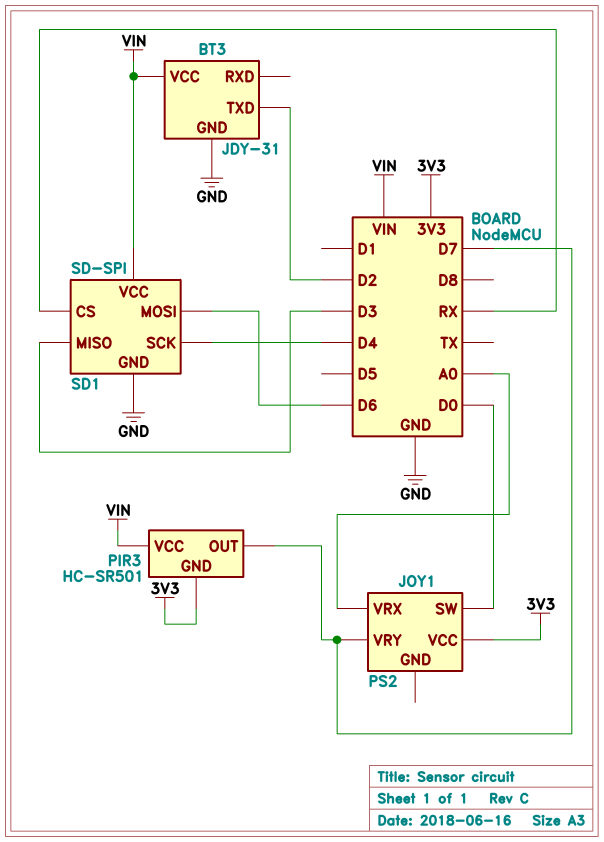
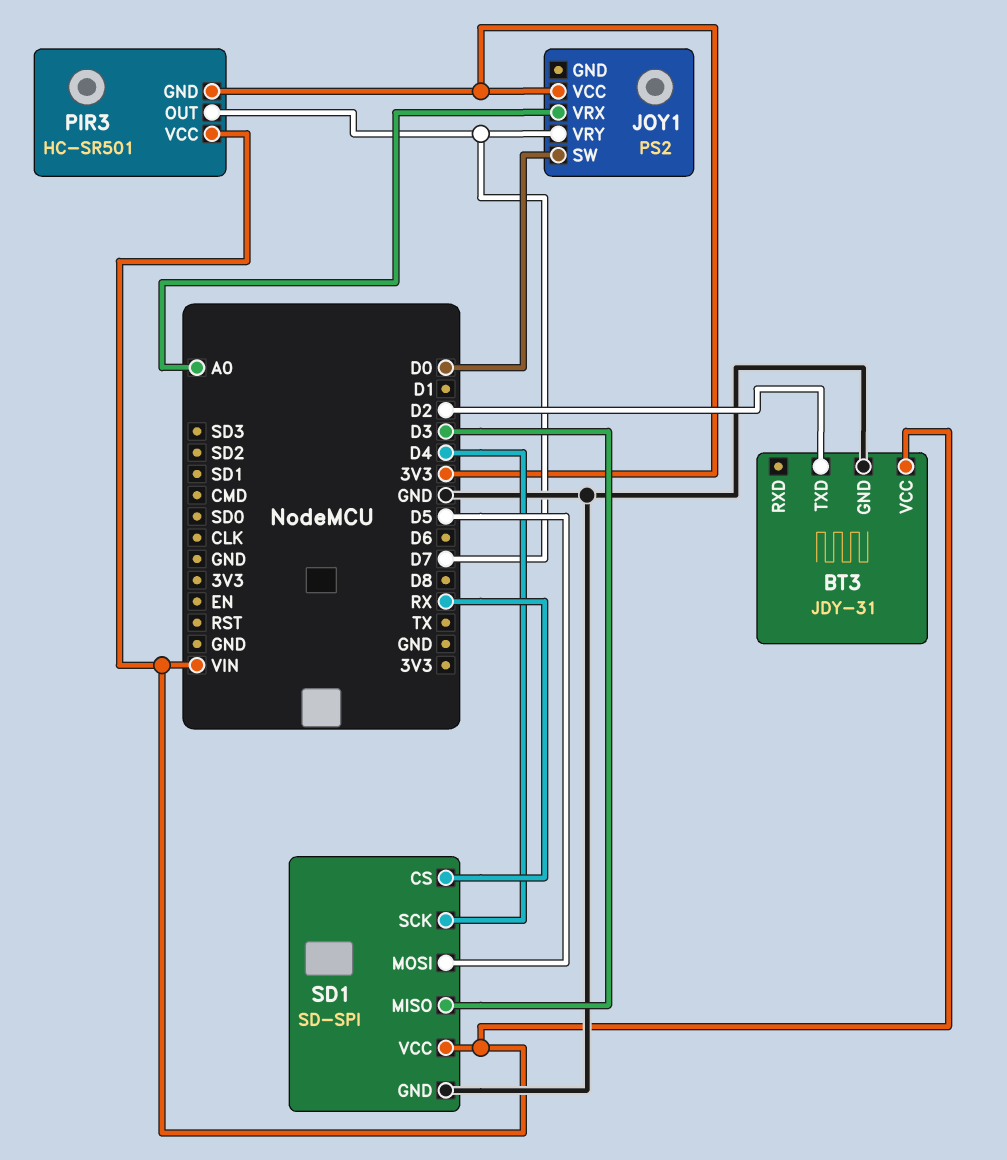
SD1 pin MOSI: D6 -> D5

